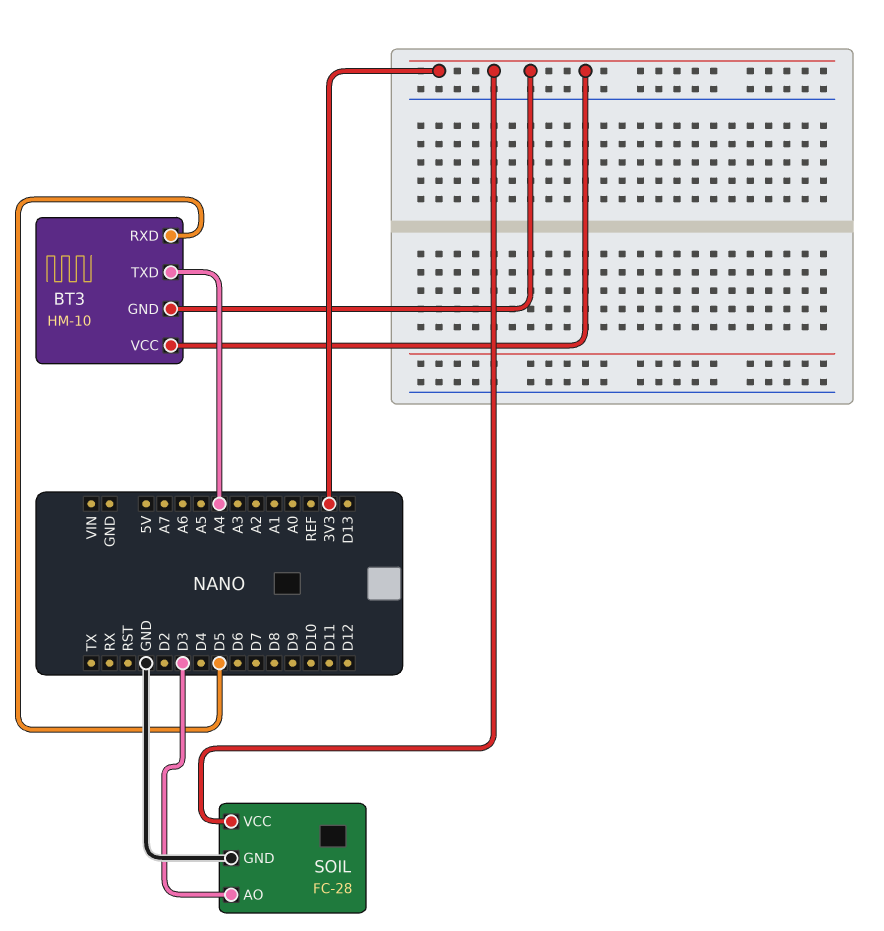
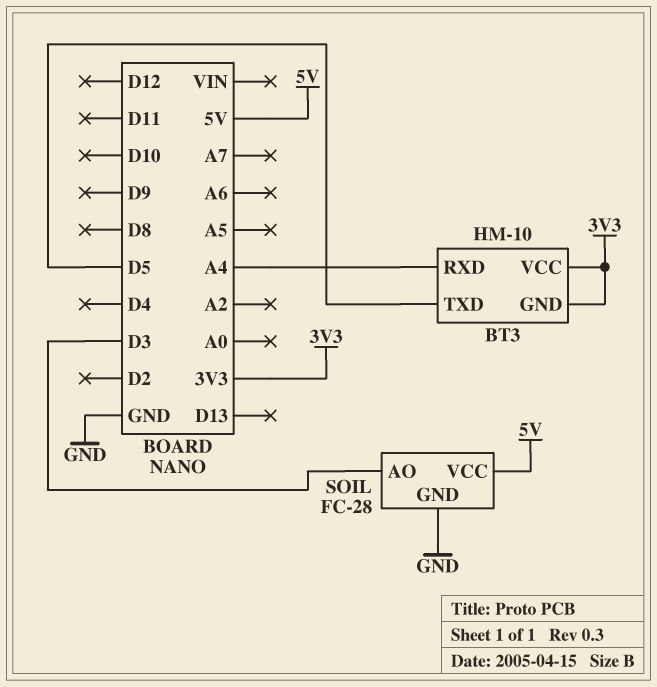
BT3 pin RXD: D5 -> A4
BT3 pin TXD: A4 -> D5
SOIL pin VCC: 3V3 -> 5V

